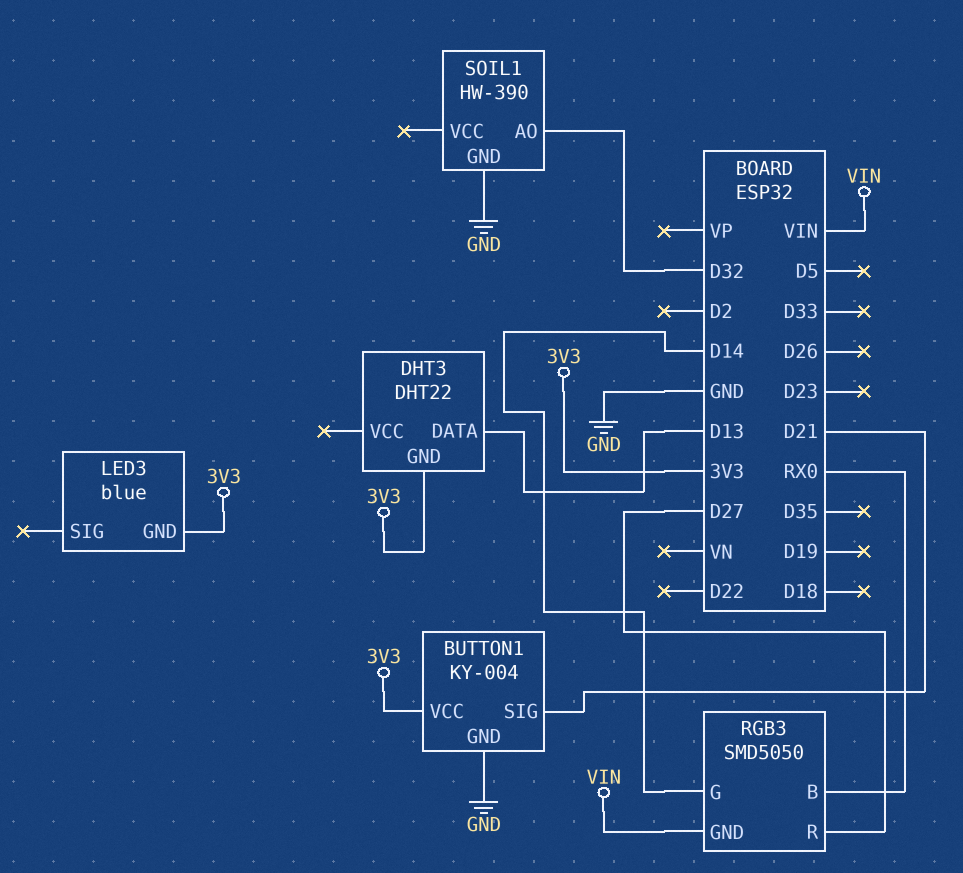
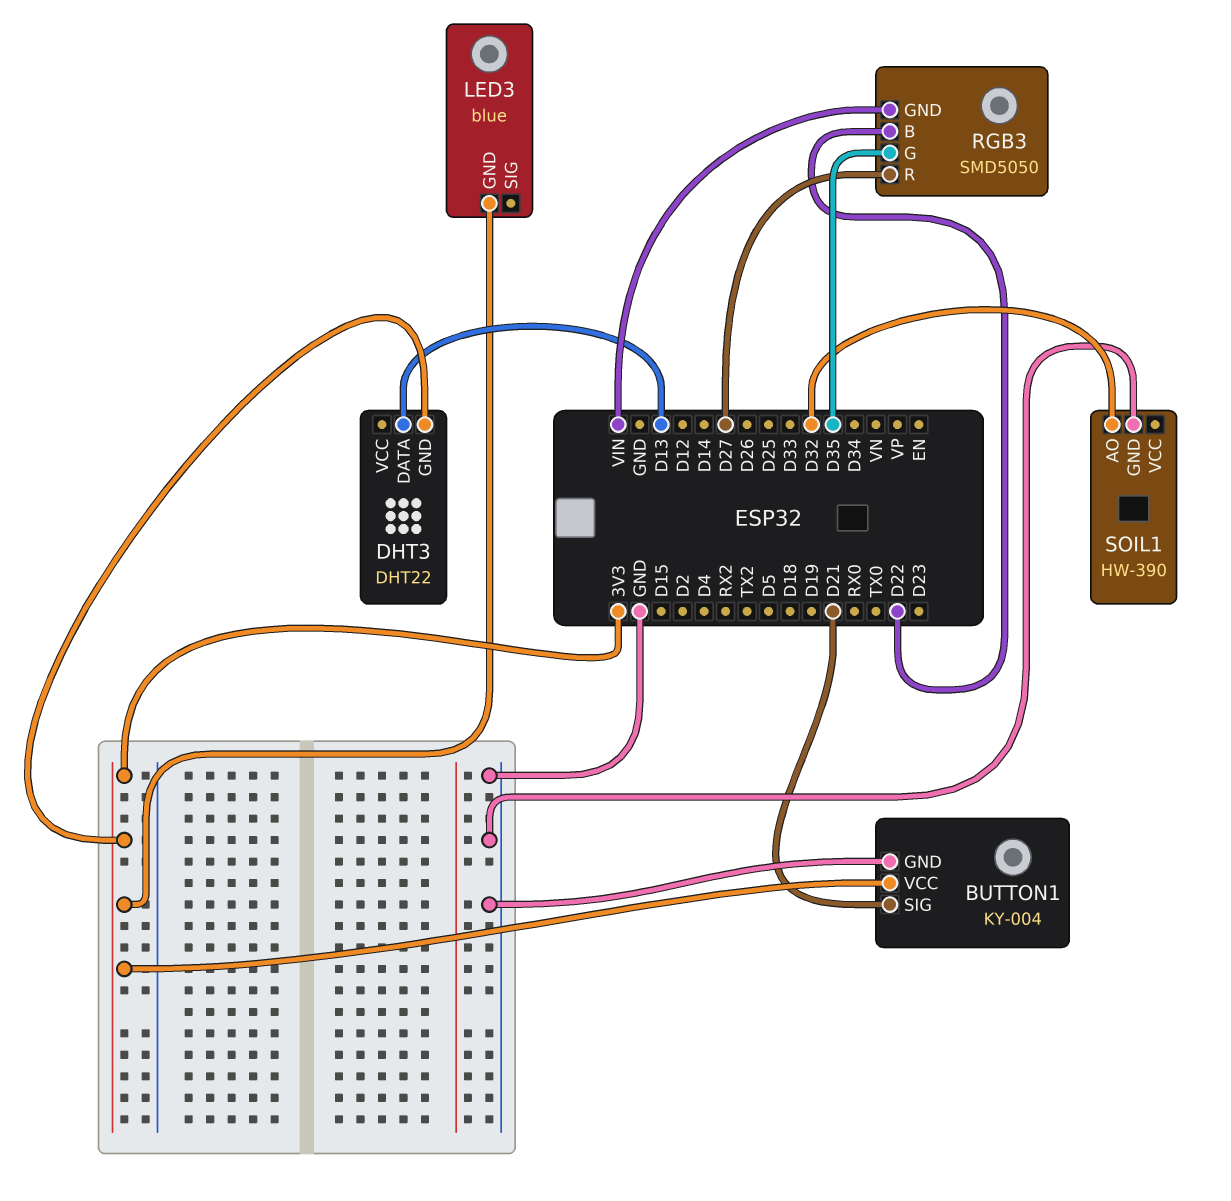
RGB3 pin B: RX0 -> D22
RGB3 pin G: D14 -> D35

